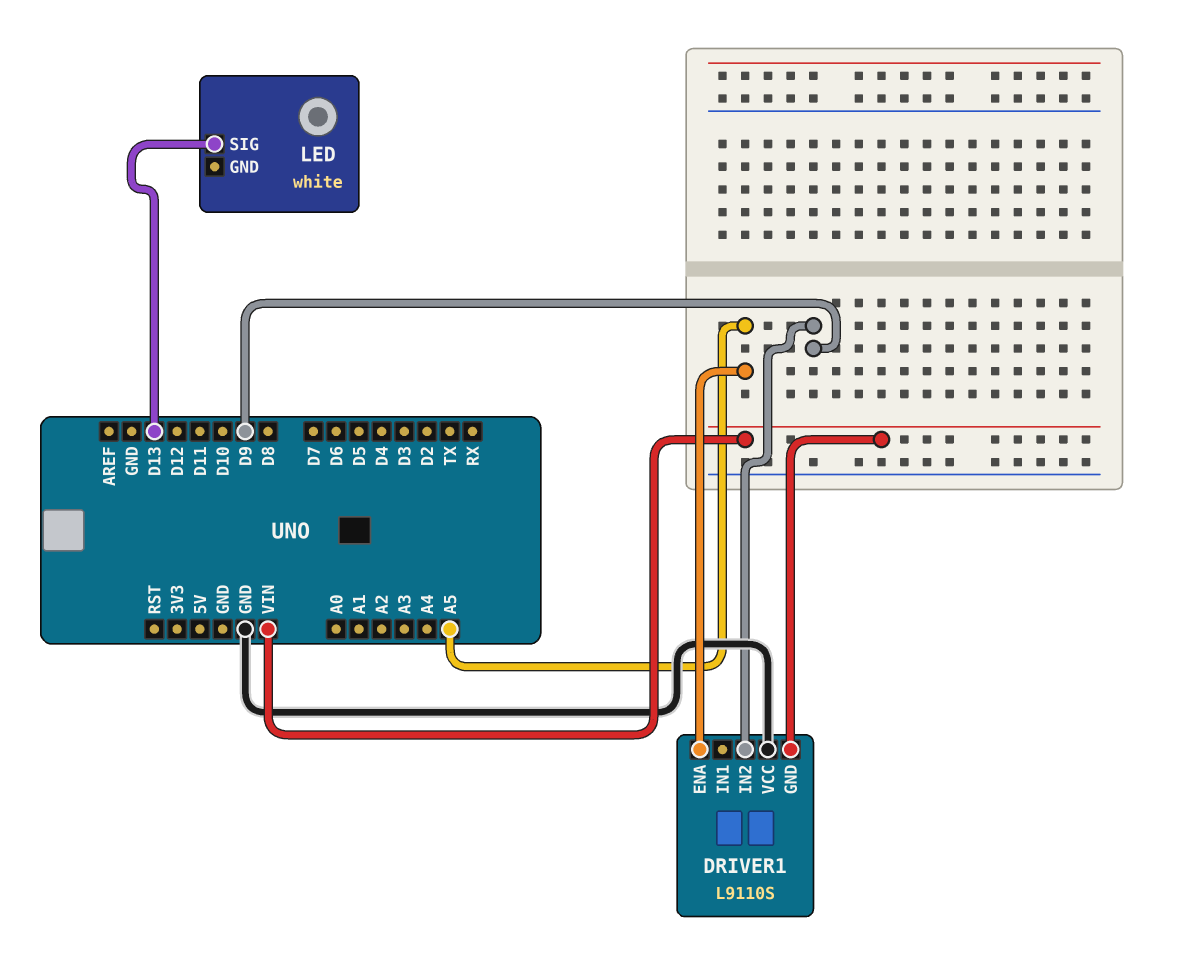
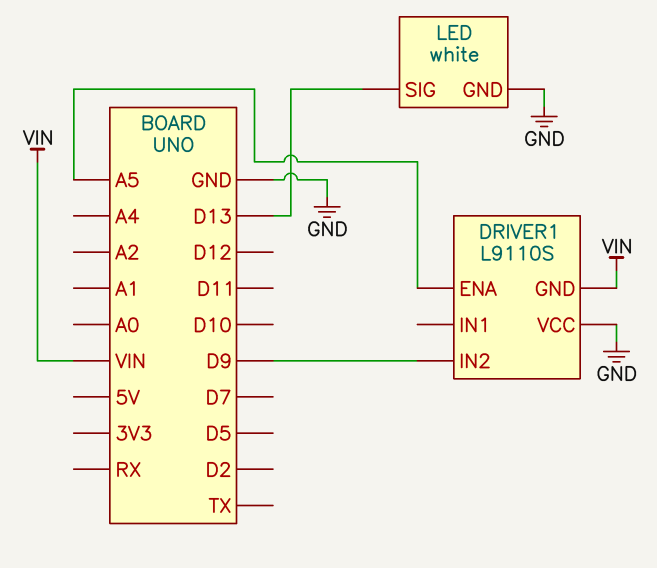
LED pin GND: none -> GND

